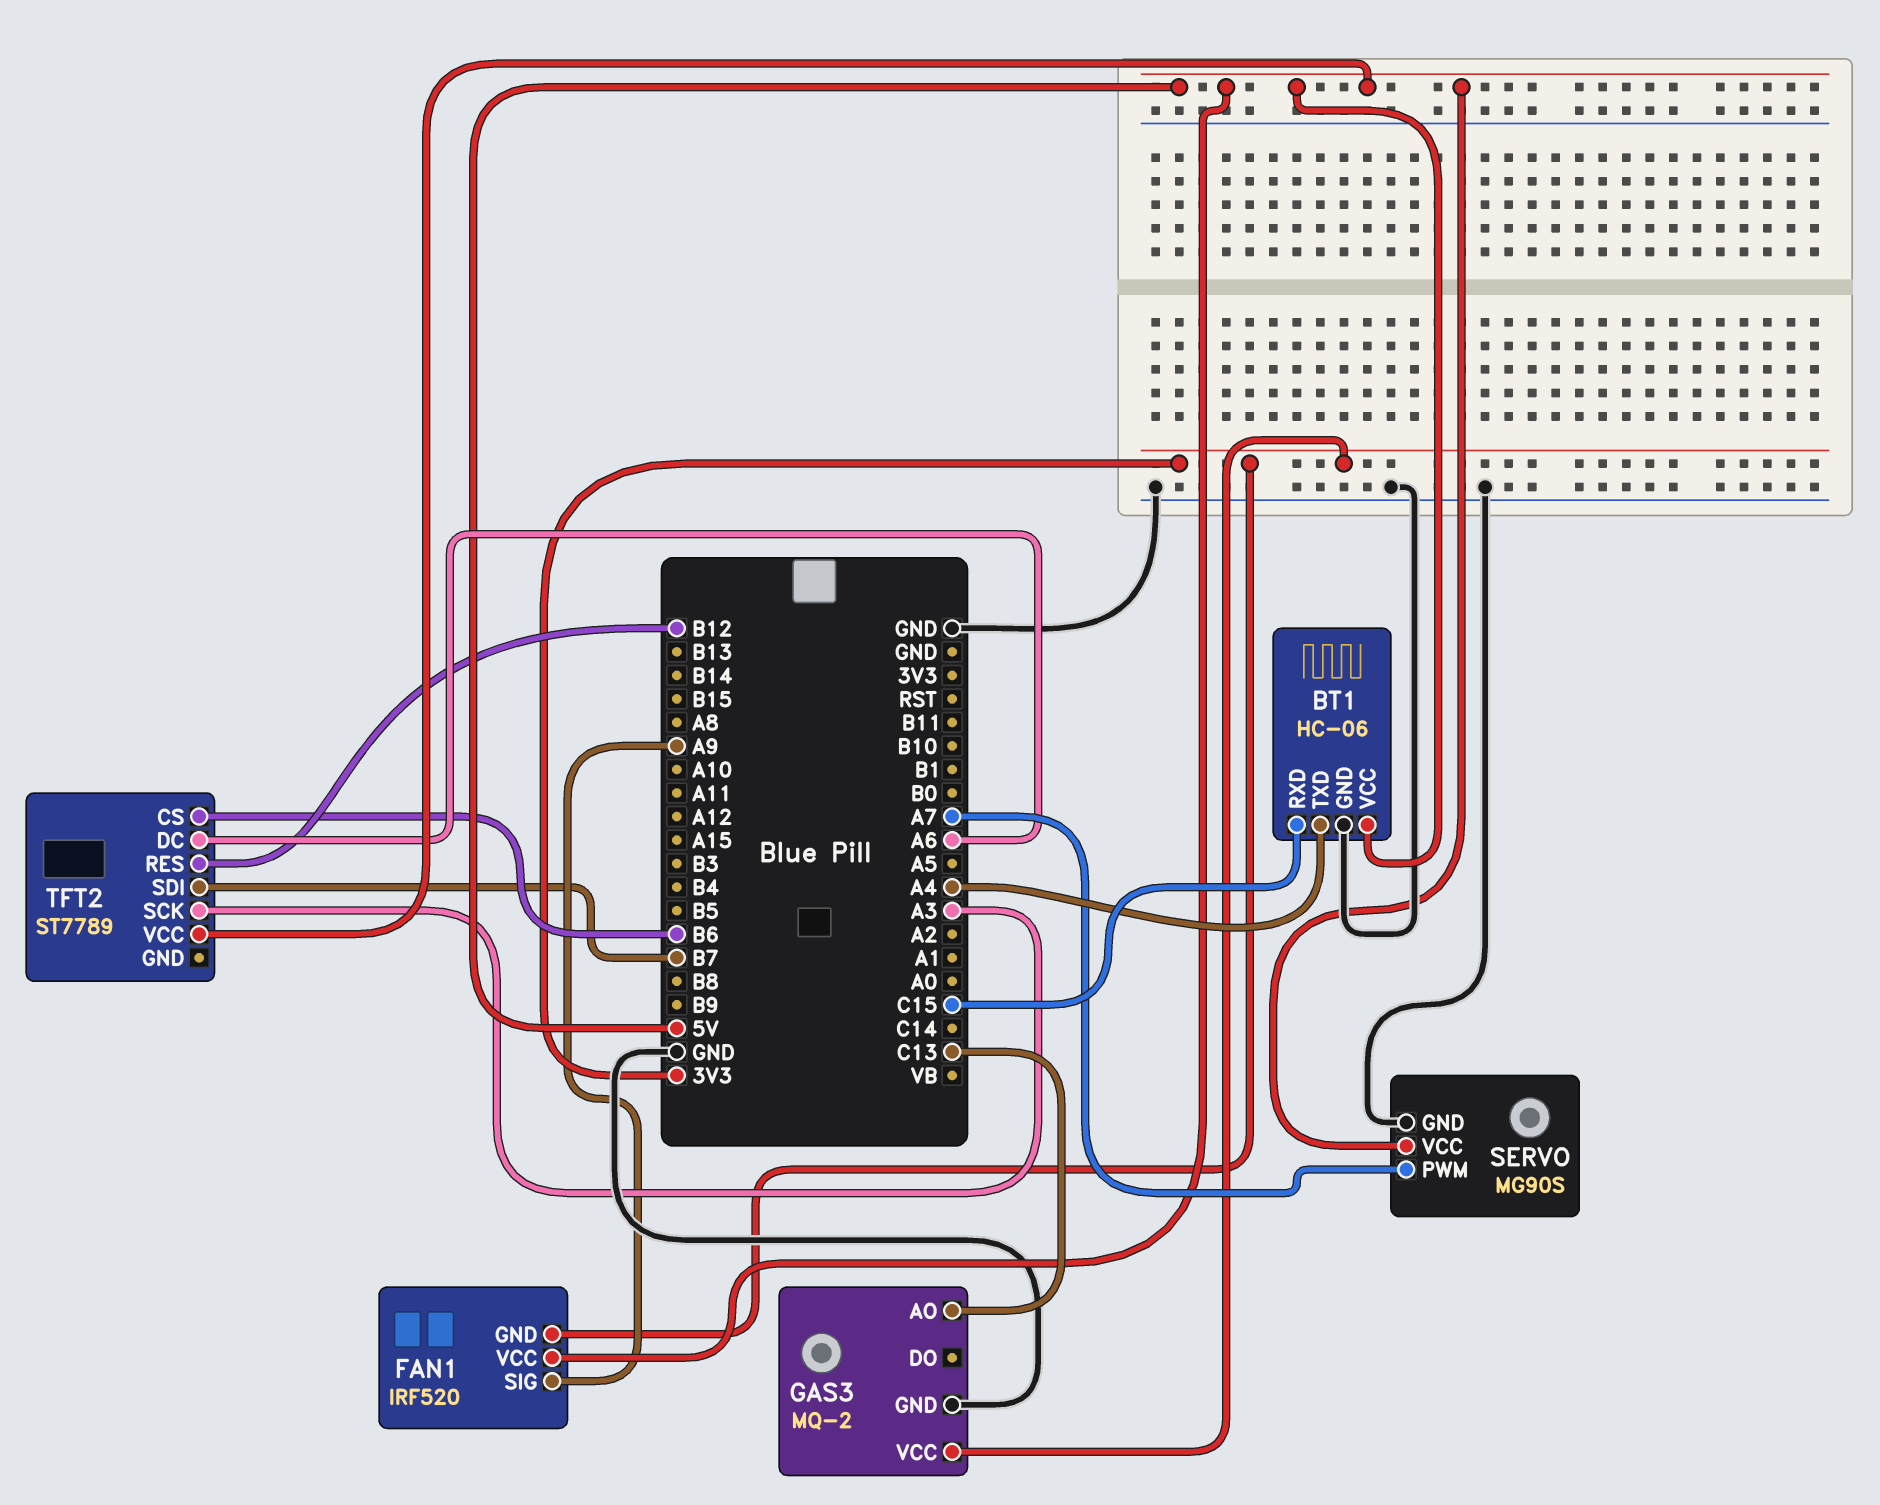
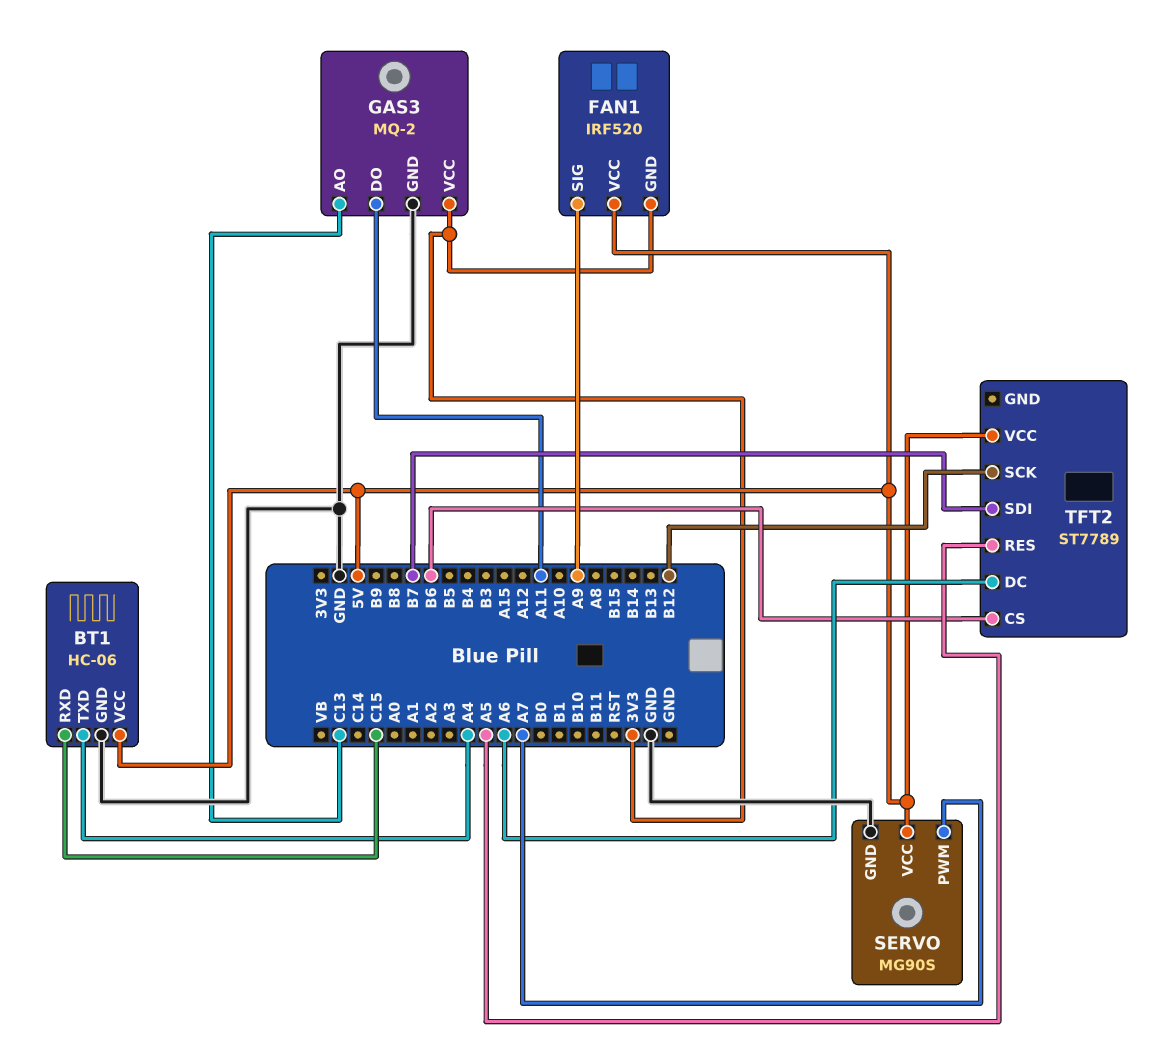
GAS3 pin DO: none -> A11
TFT2 pin RES: B12 -> A5
TFT2 pin SCK: A3 -> B12

